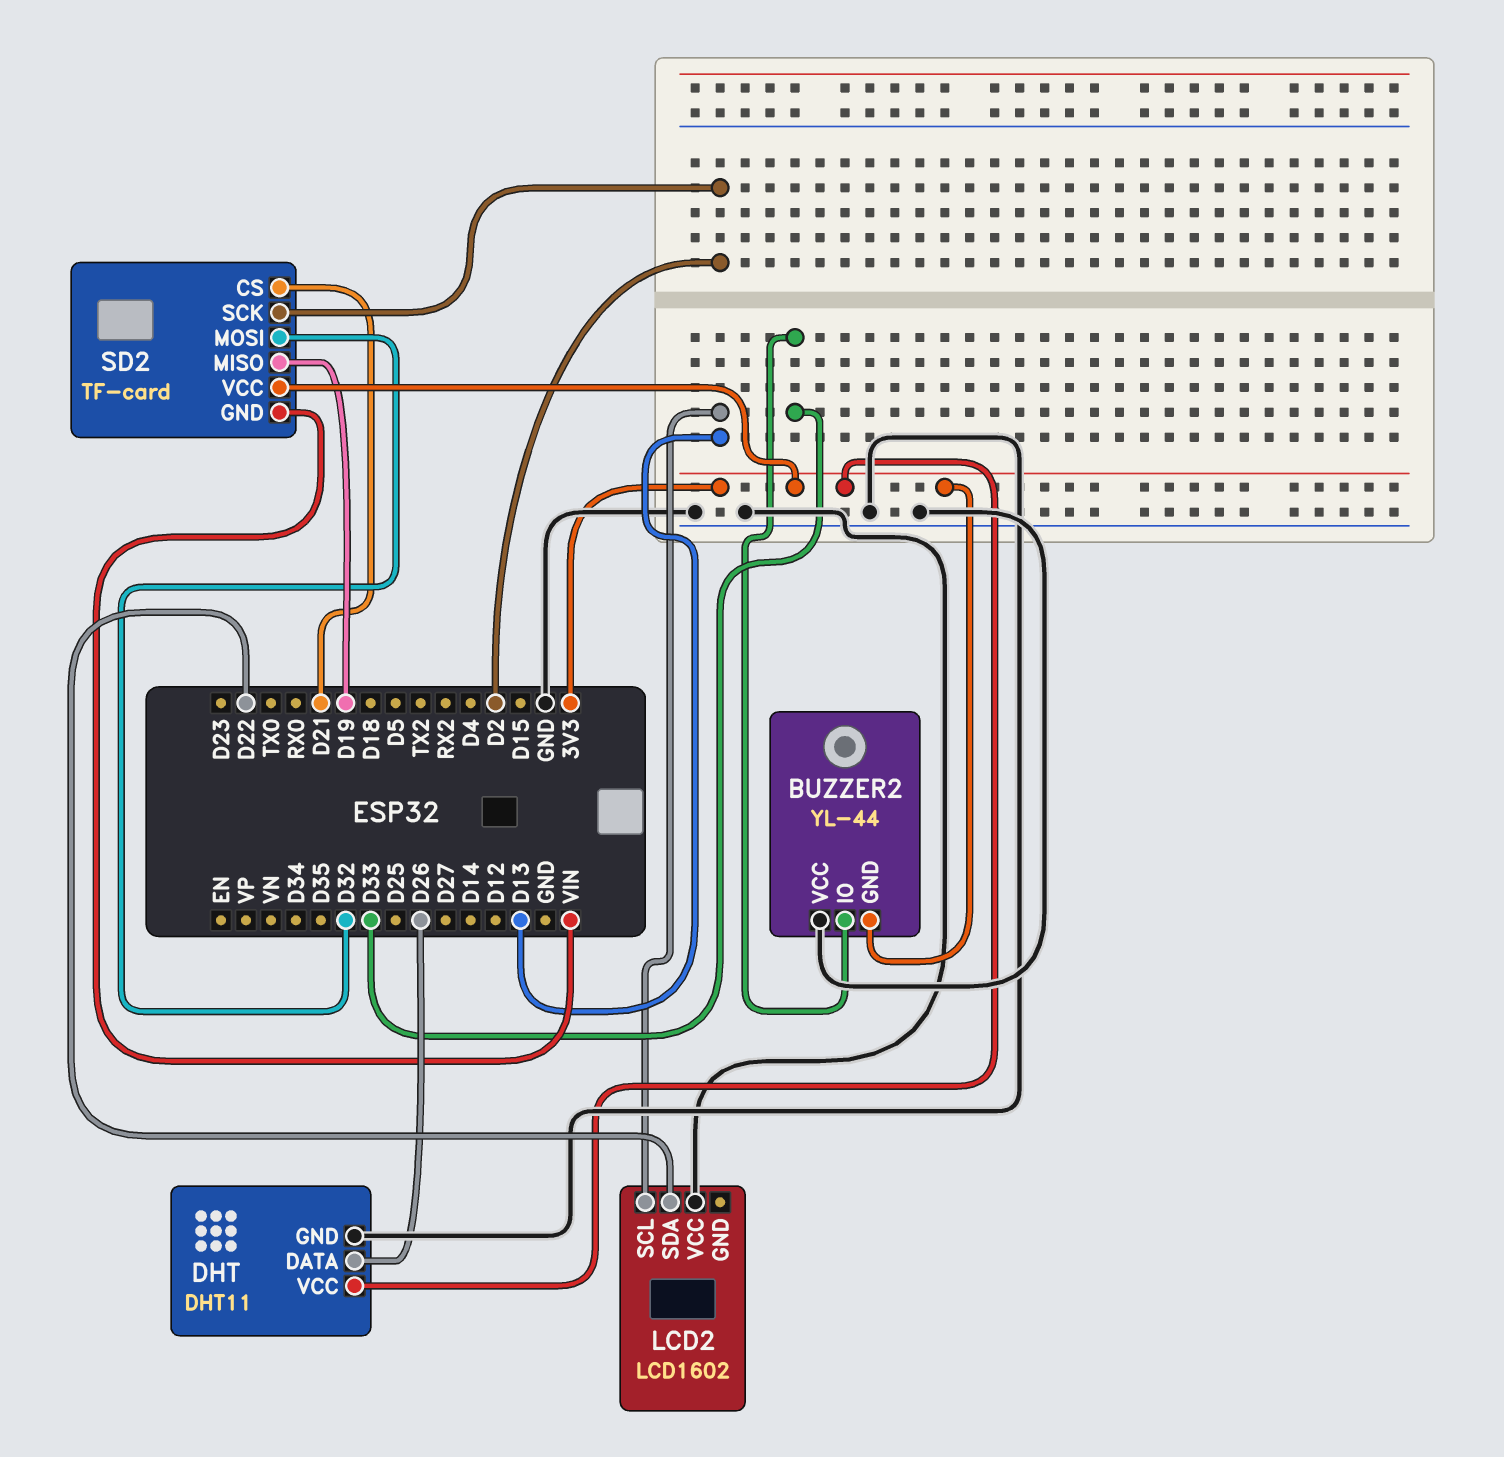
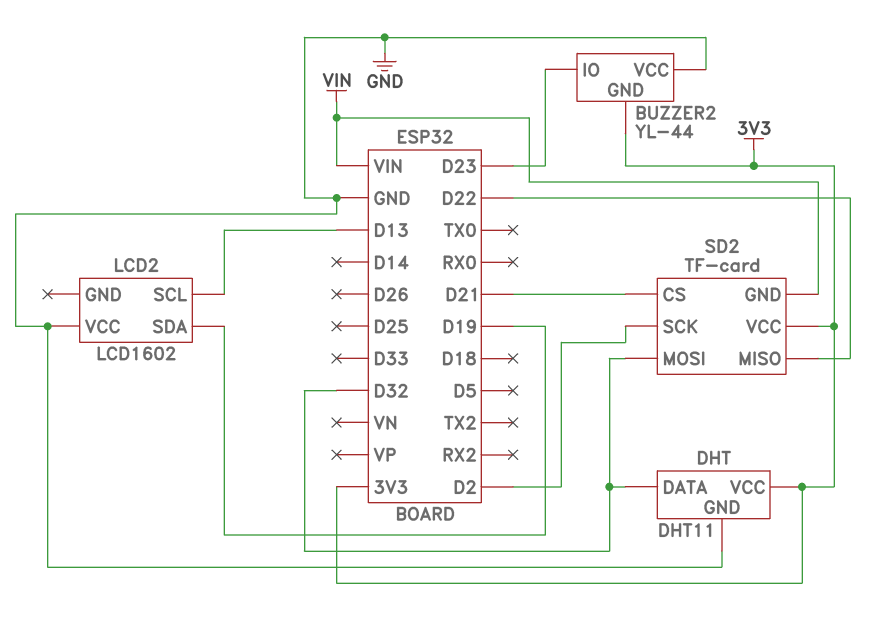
BUZZER2 pin IO: D33 -> D23
DHT pin DATA: D26 -> D32
LCD2 pin SDA: D22 -> D19
SD2 pin MISO: D19 -> D22

